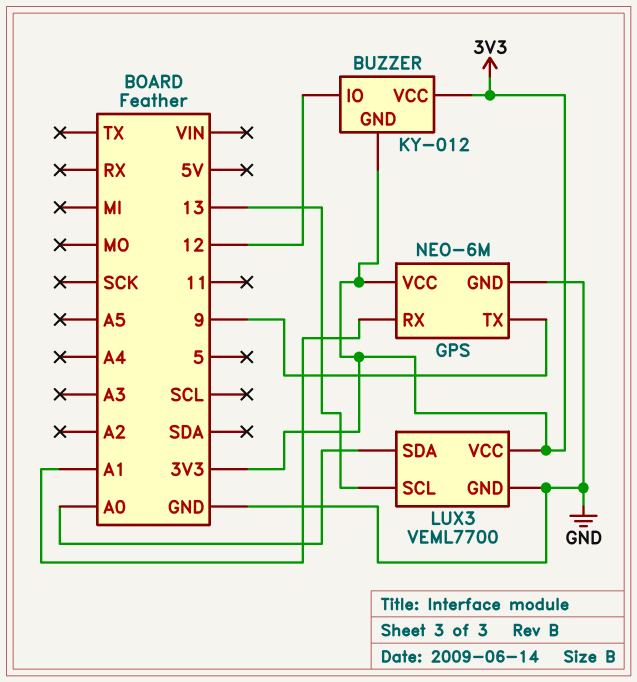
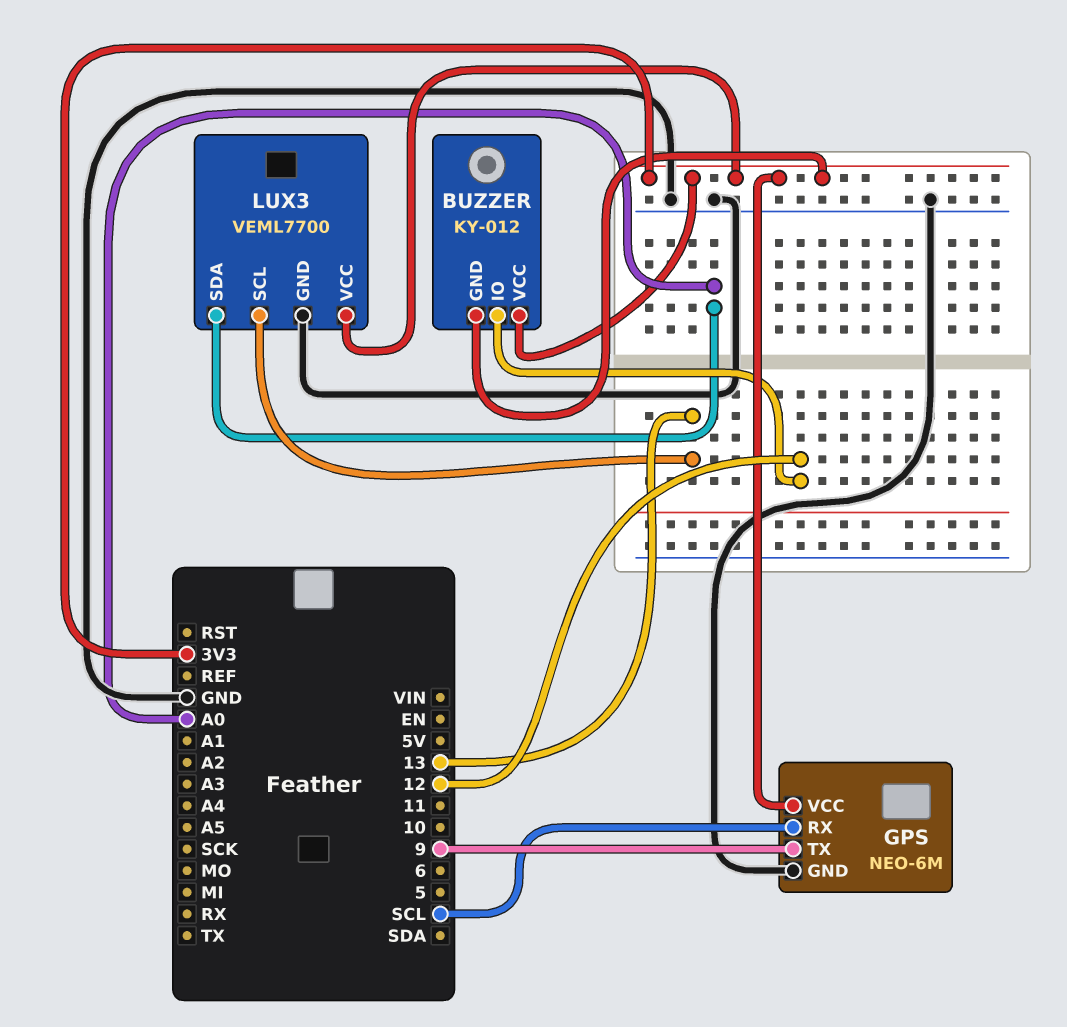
GPS pin RX: A1 -> SCL

